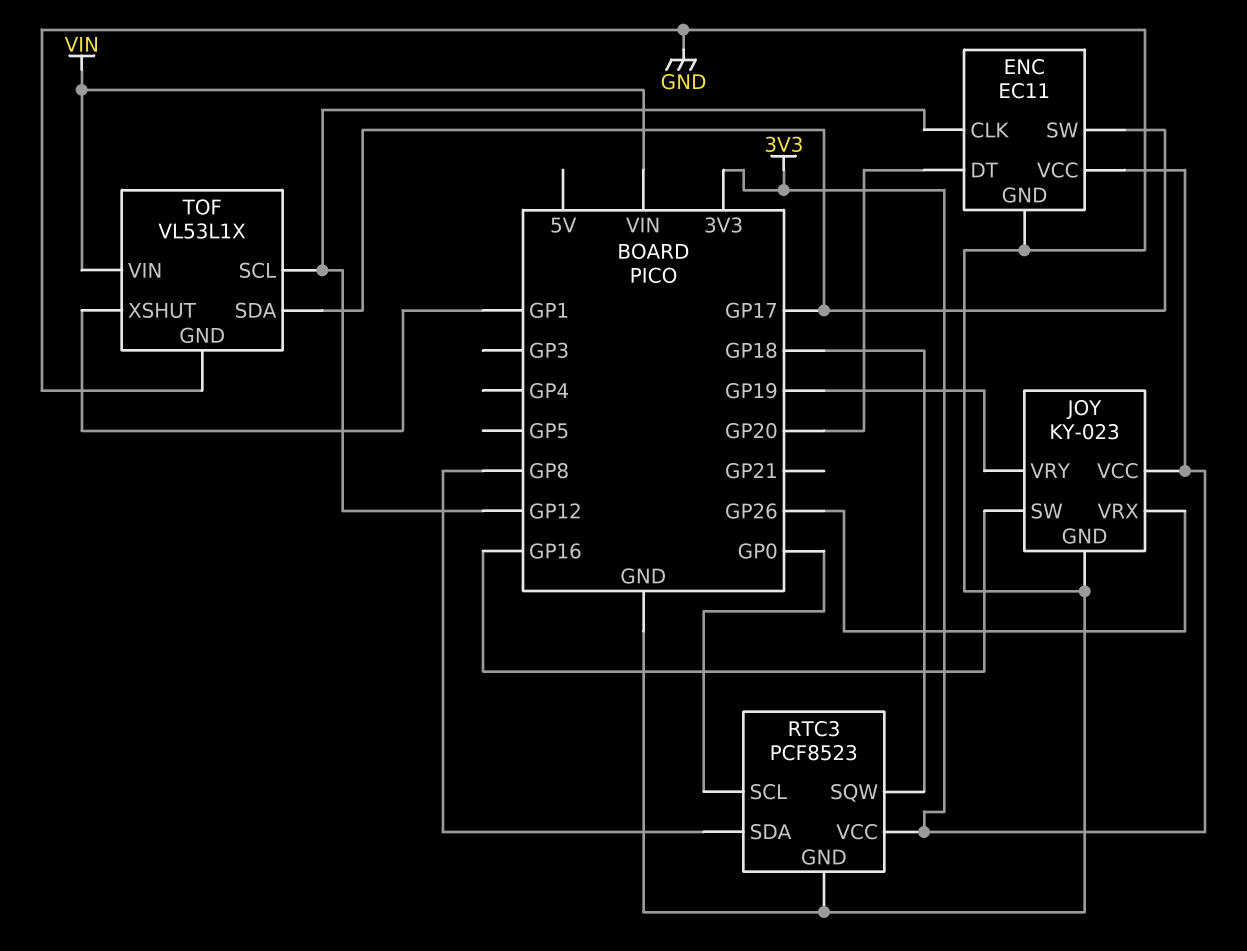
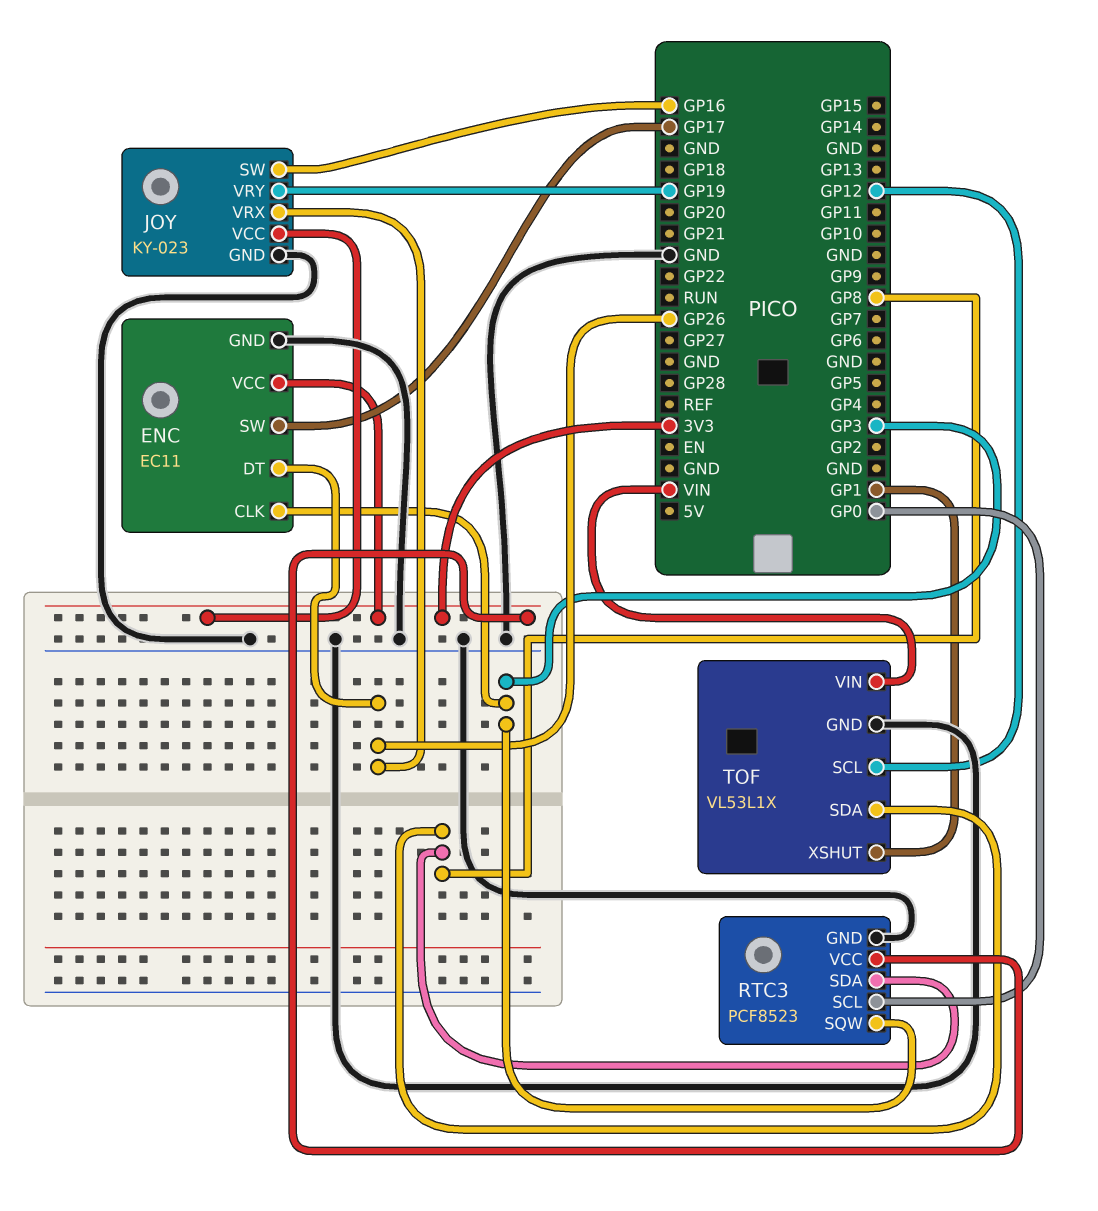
ENC pin CLK: GP12 -> GP3
ENC pin DT: GP20 -> GP26
RTC3 pin SQW: GP18 -> GP3
TOF pin SDA: GP17 -> GP8

